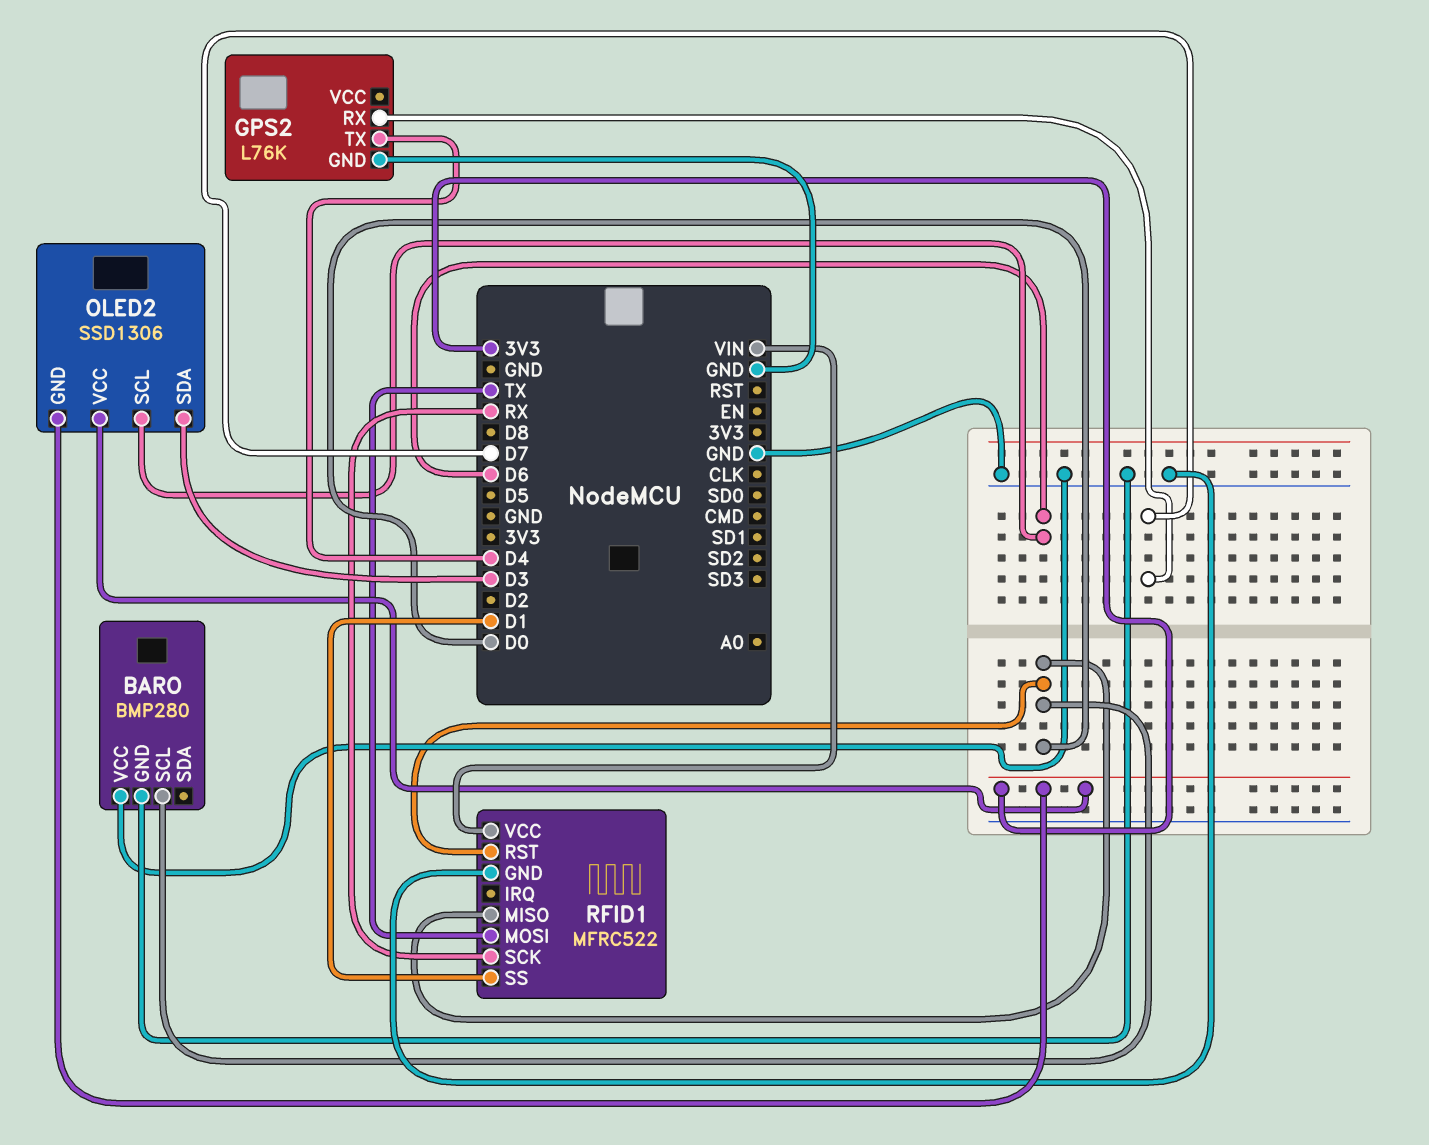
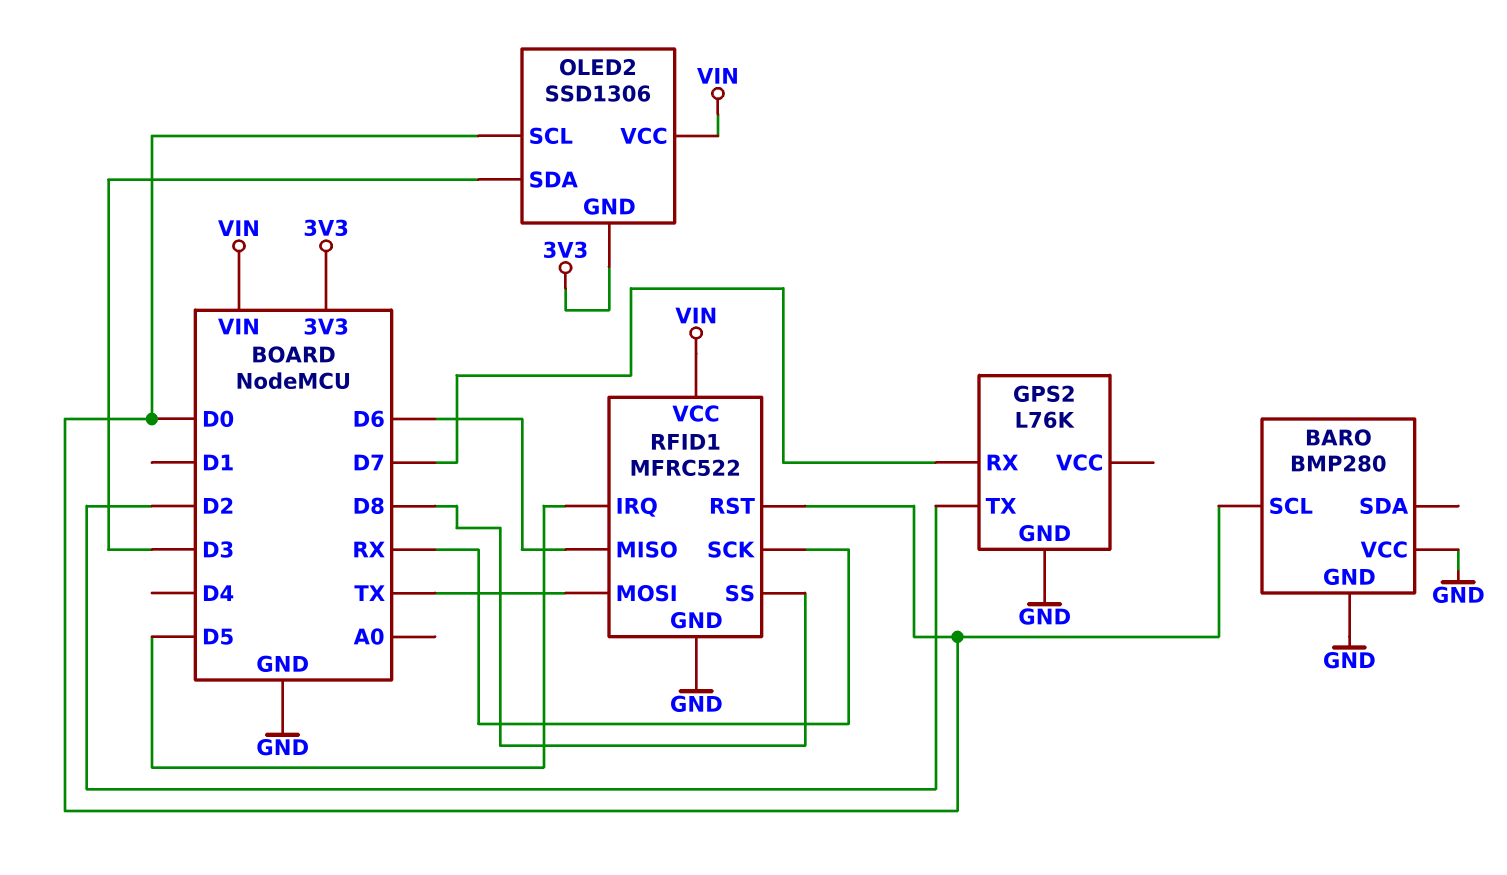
GPS2 pin TX: D4 -> D2
OLED2 pin SCL: D6 -> D0
OLED2 pin VCC: 3V3 -> VIN
RFID1 pin IRQ: none -> D5
RFID1 pin MISO: D0 -> D6
RFID1 pin SS: D1 -> D8

